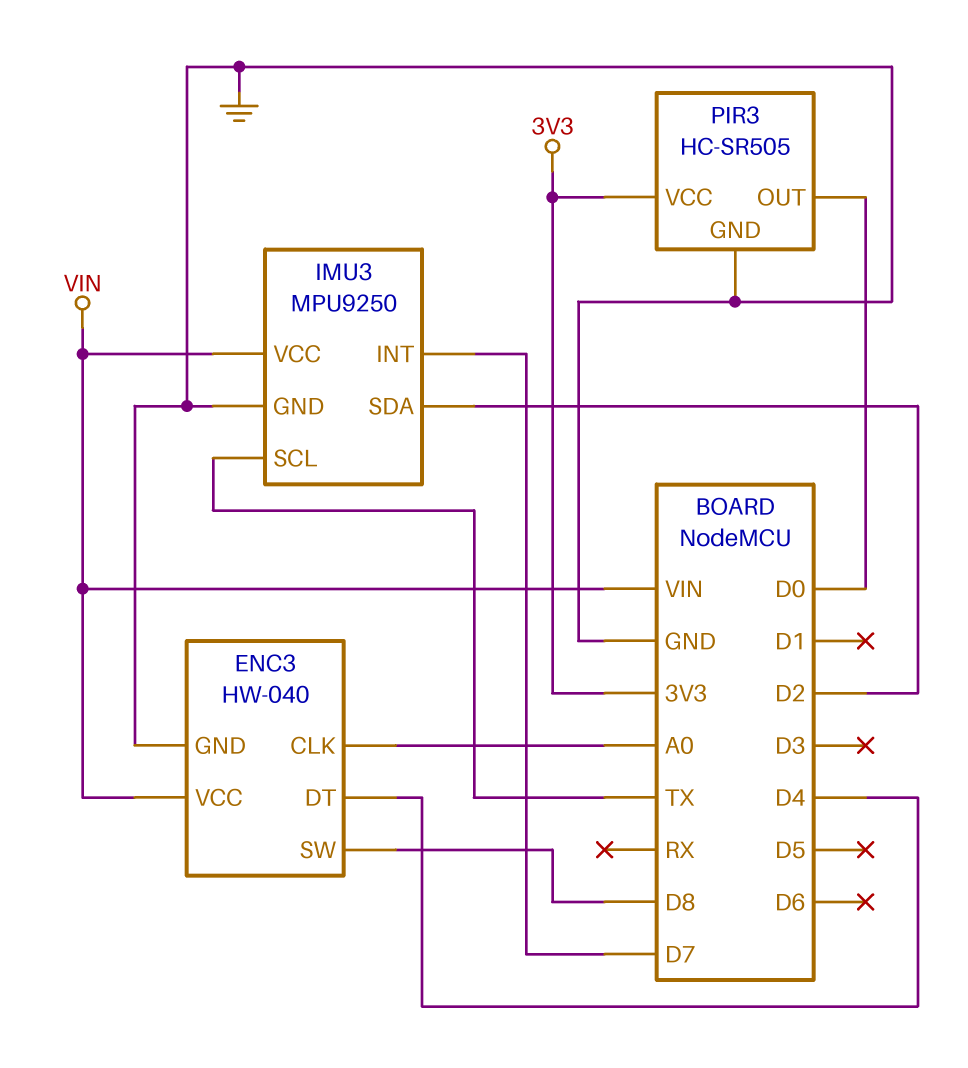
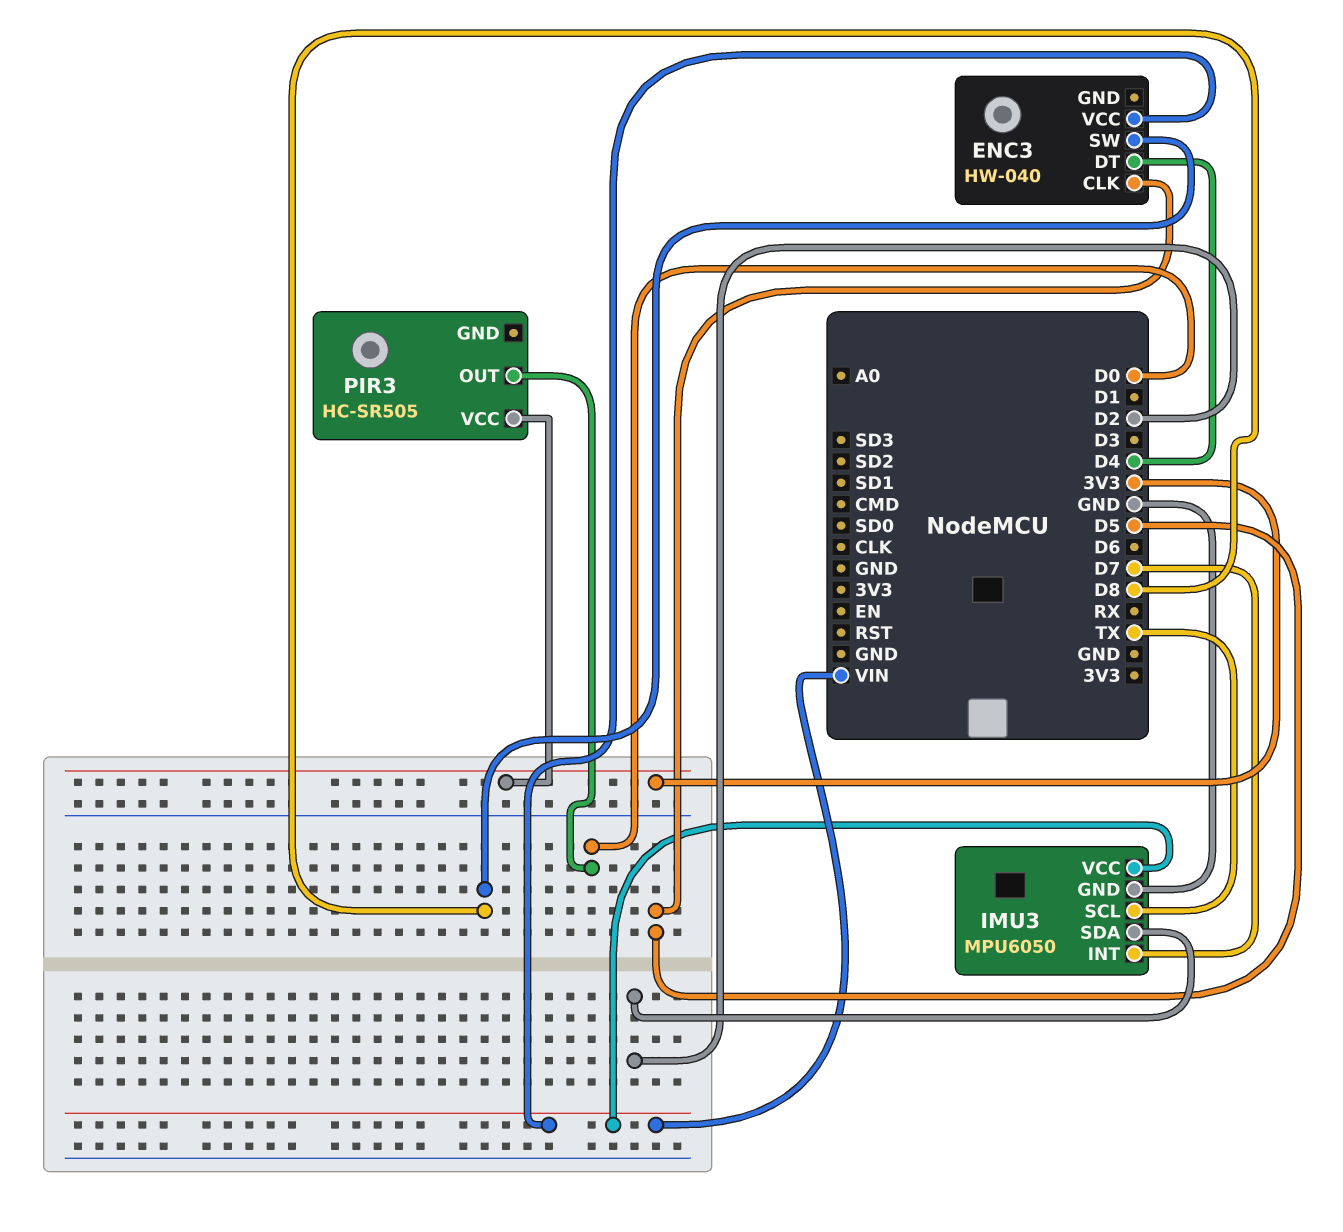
ENC3 pin CLK: A0 -> D5
ENC3 pin GND: GND -> none
IMU3: MPU9250 -> MPU6050
PIR3 pin GND: GND -> none

